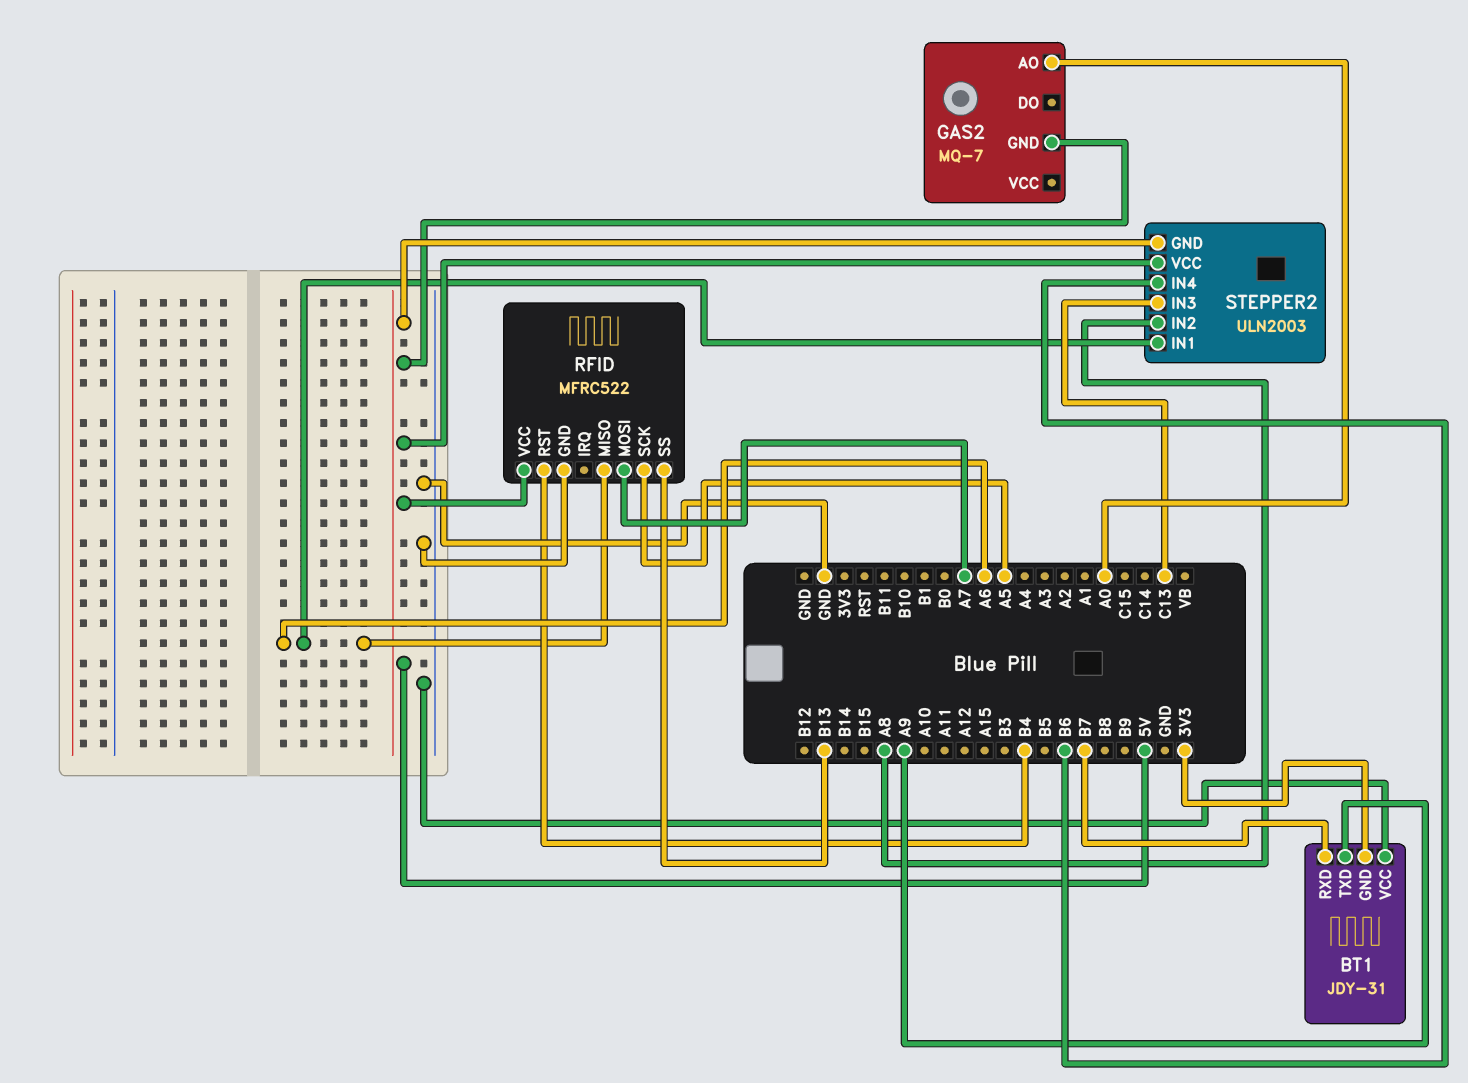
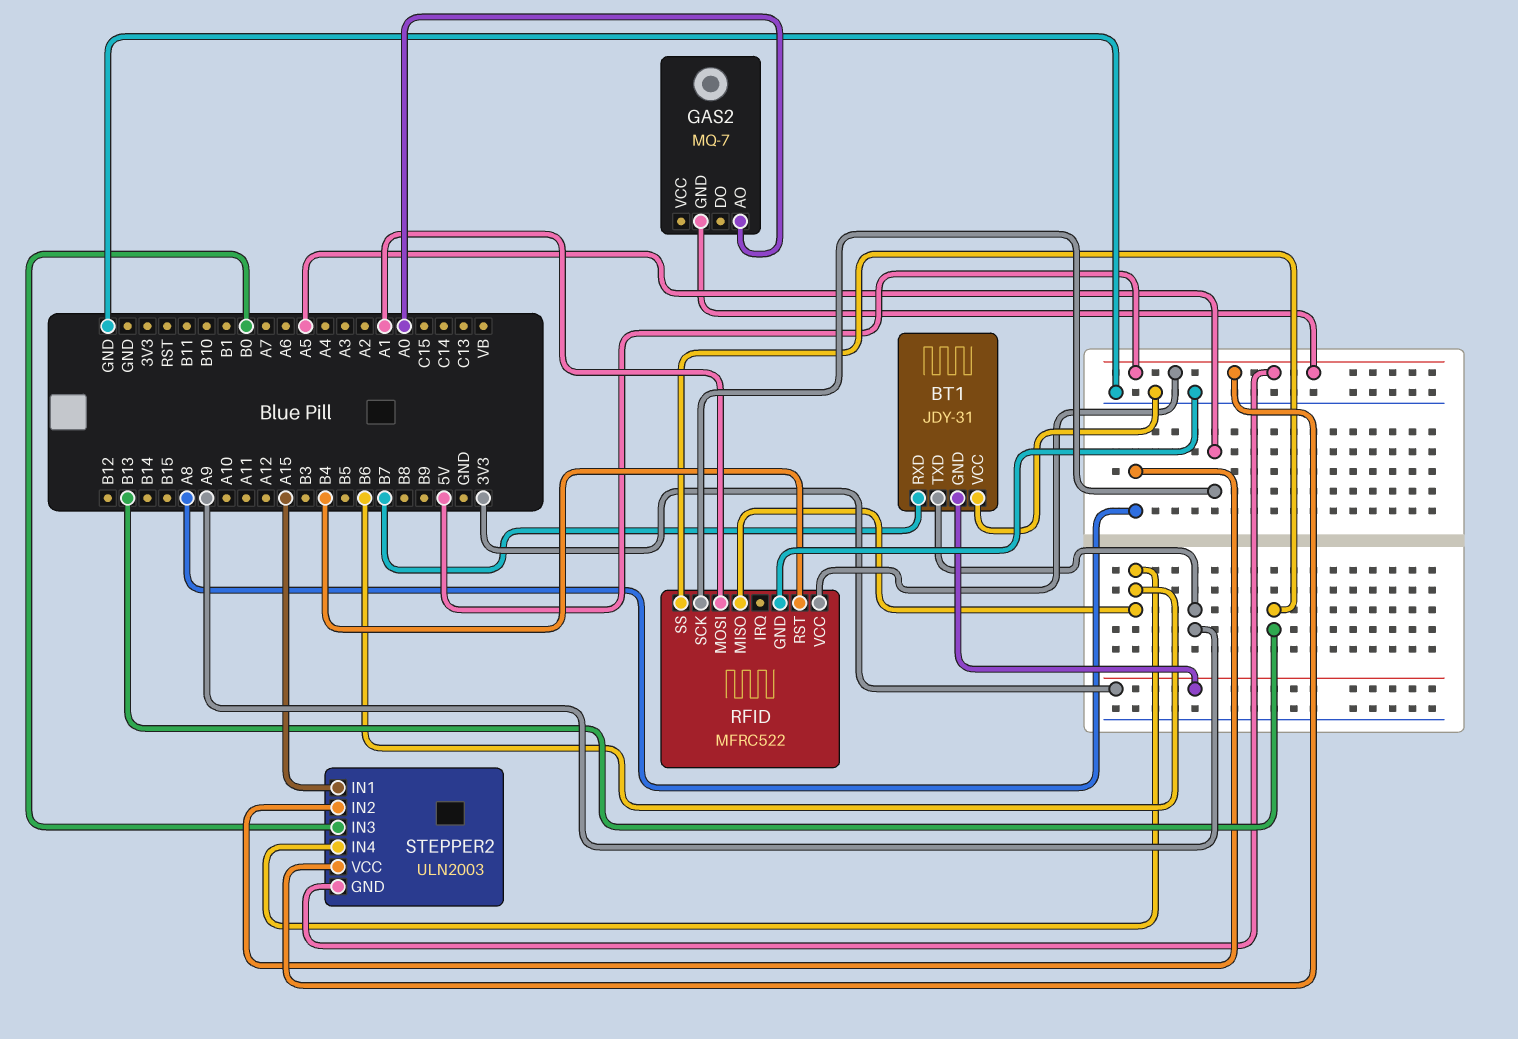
RFID pin MISO: A6 -> B6
RFID pin MOSI: A7 -> A1
STEPPER2 pin IN1: A6 -> A15
STEPPER2 pin IN3: C13 -> B0

